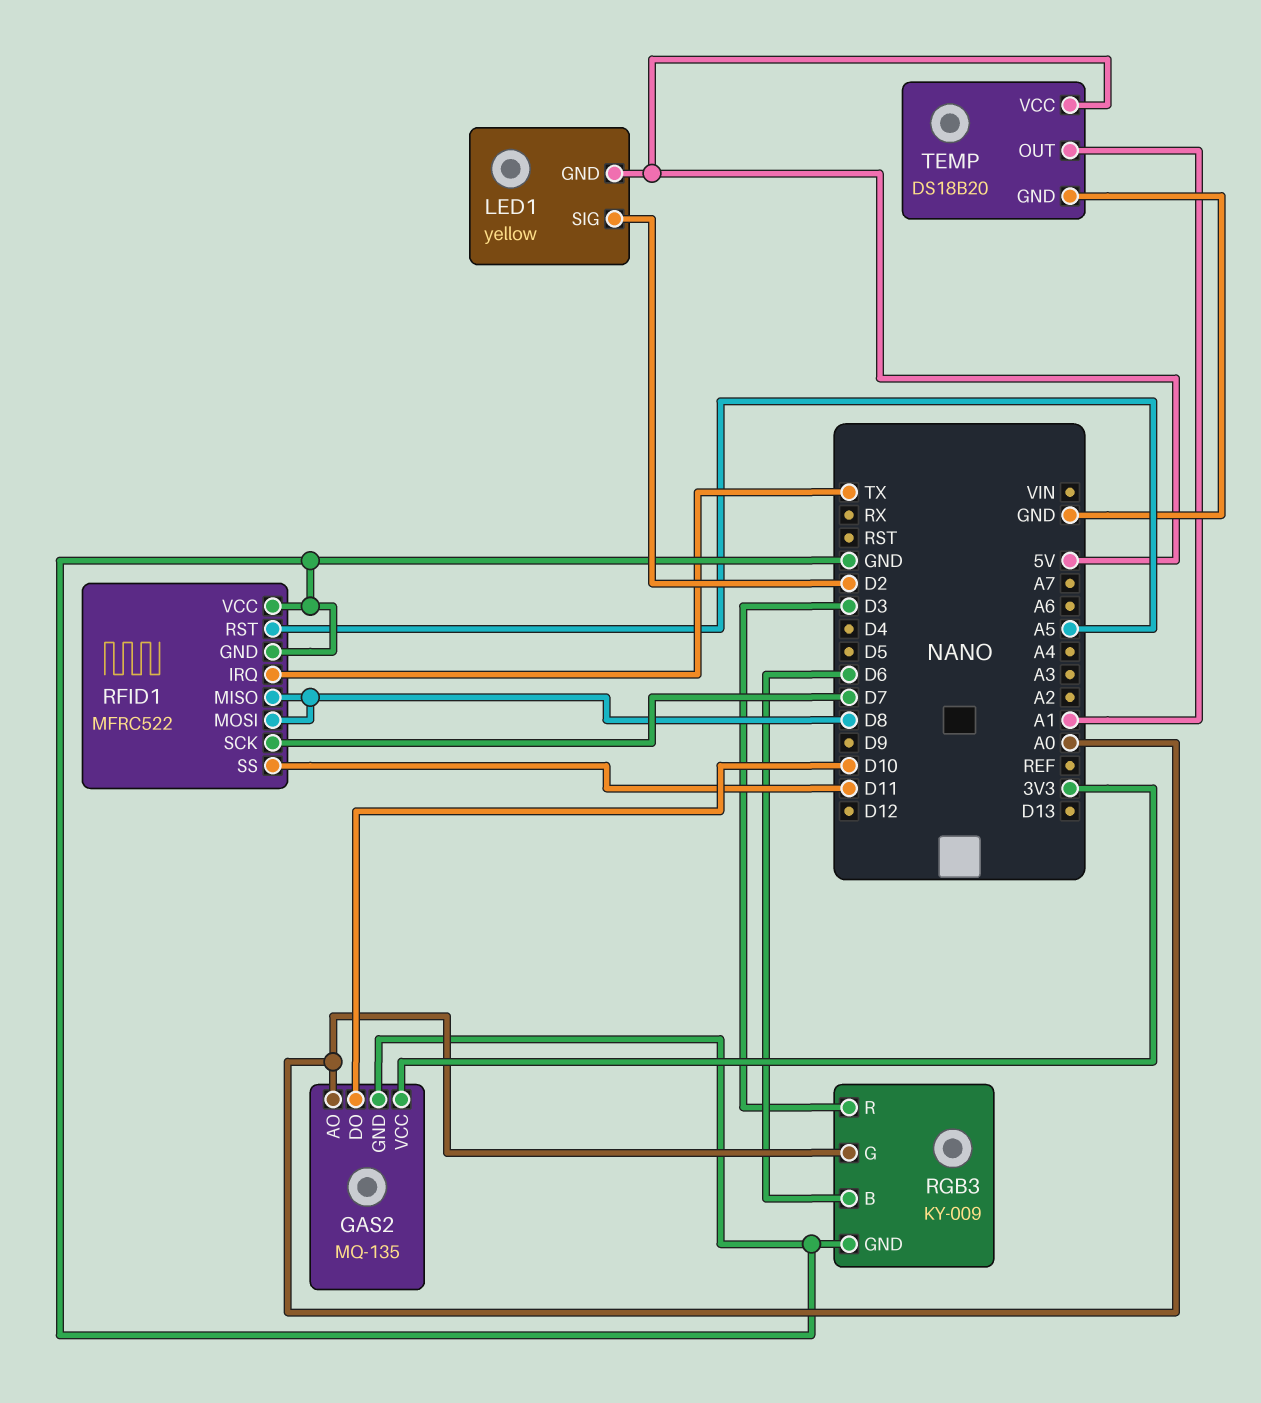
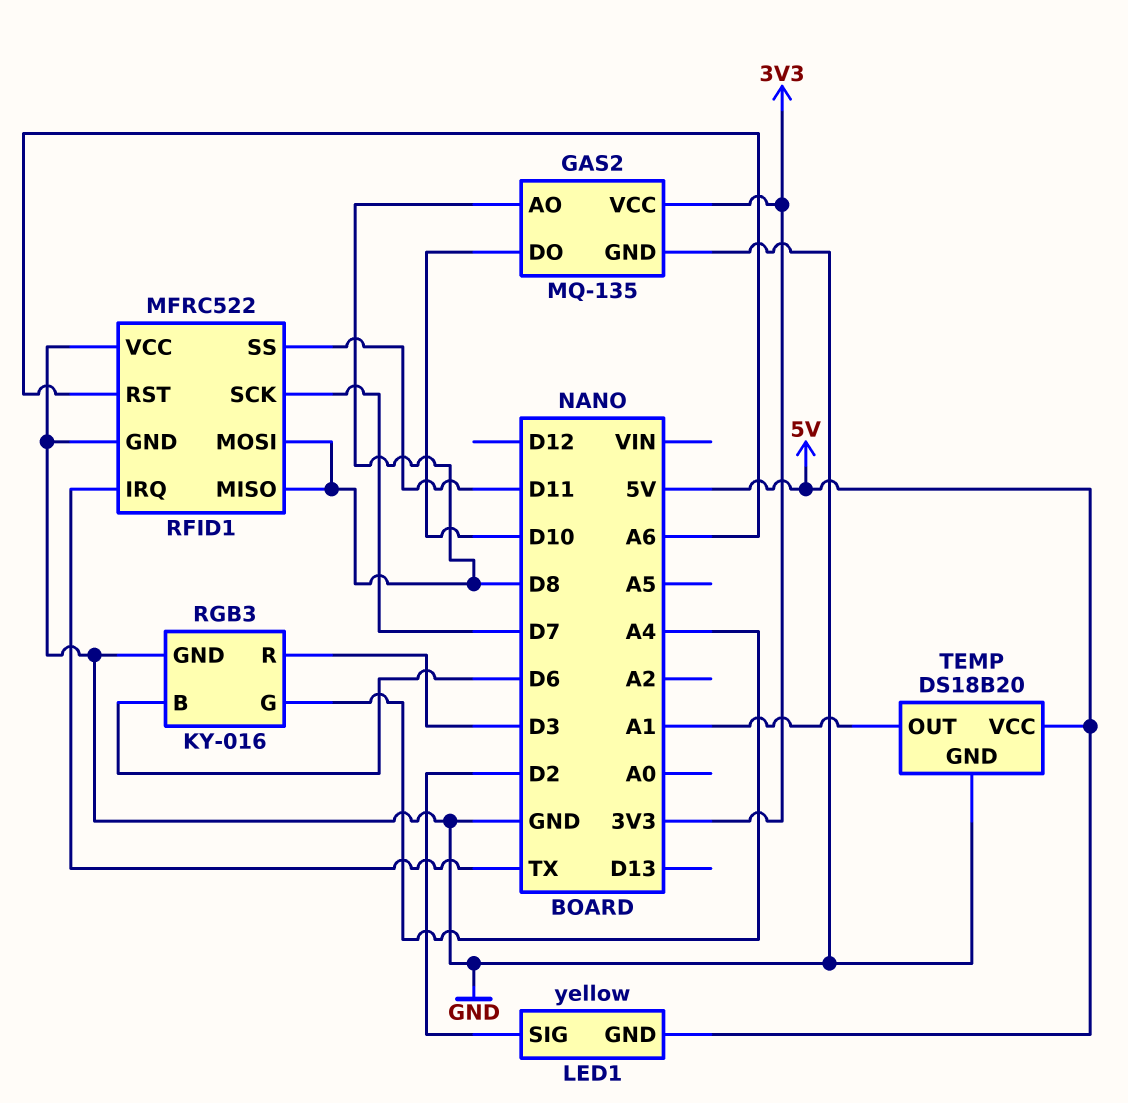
GAS2 pin AO: A0 -> D8
RFID1 pin RST: A5 -> A6
RGB3: KY-009 -> KY-016
RGB3 pin G: A0 -> A4

